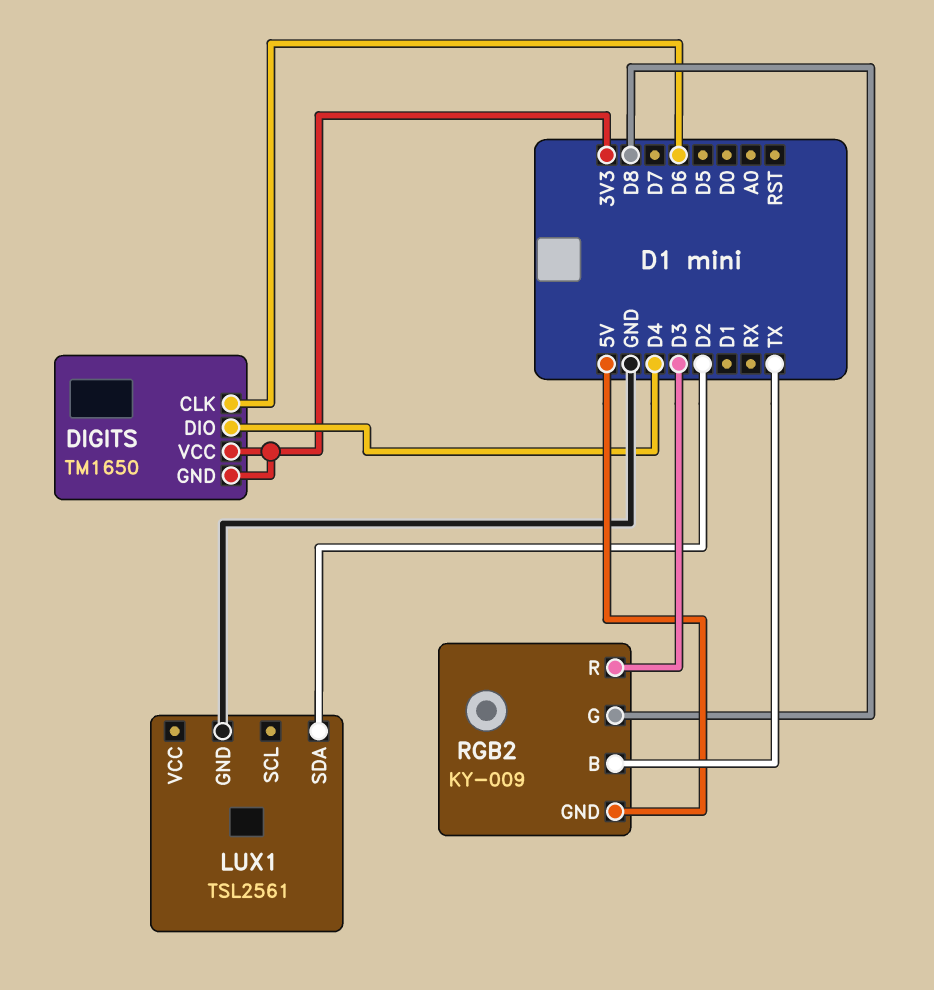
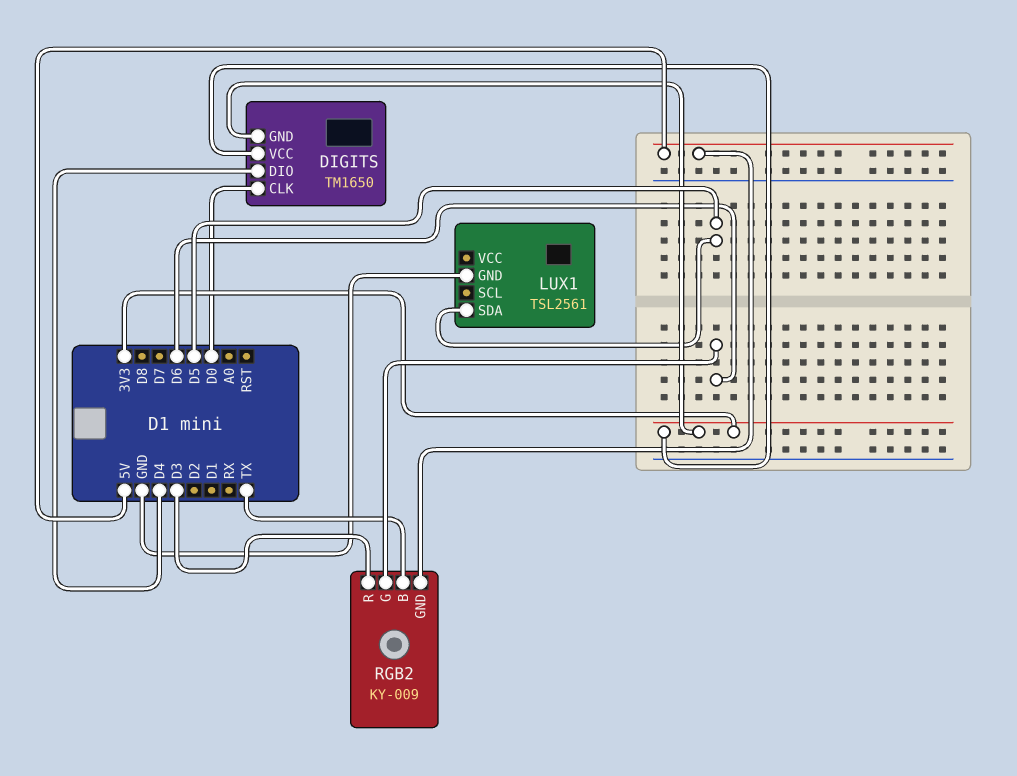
DIGITS pin CLK: D6 -> D0
LUX1 pin SDA: D2 -> D5
RGB2 pin G: D8 -> D6

